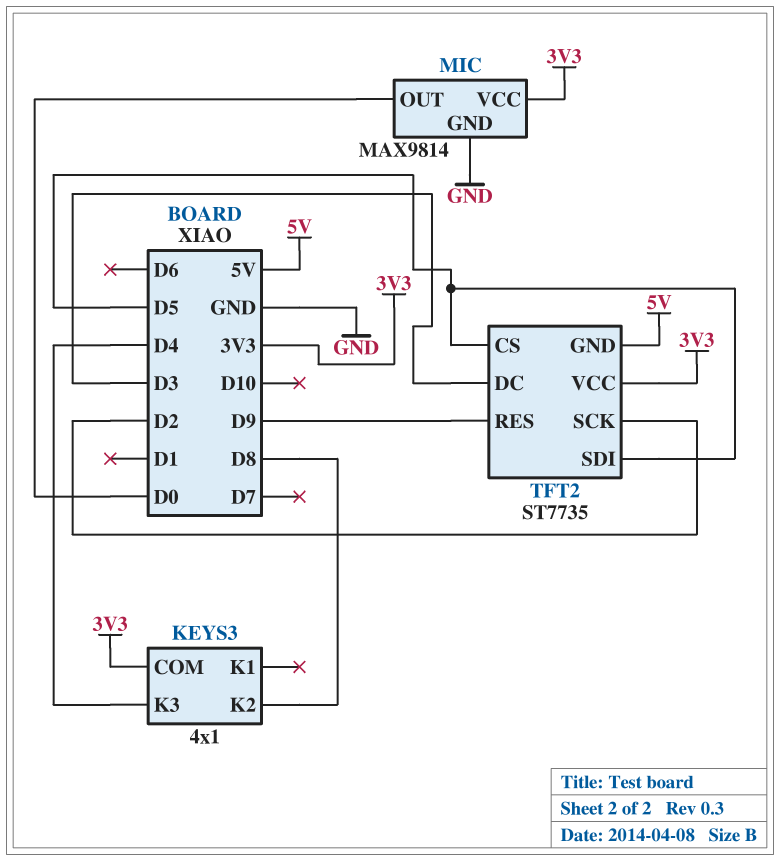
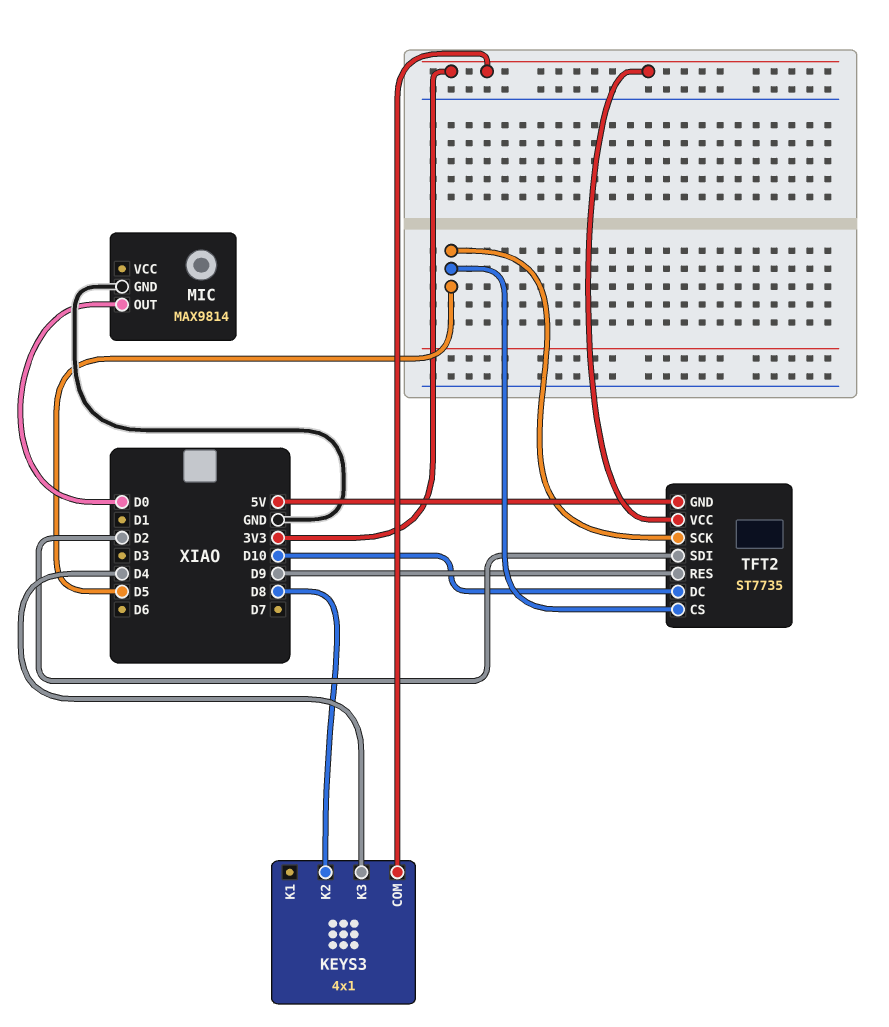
MIC pin VCC: 3V3 -> none
TFT2 pin DC: D3 -> D10
TFT2 pin SCK: D2 -> D5
TFT2 pin SDI: D5 -> D2

